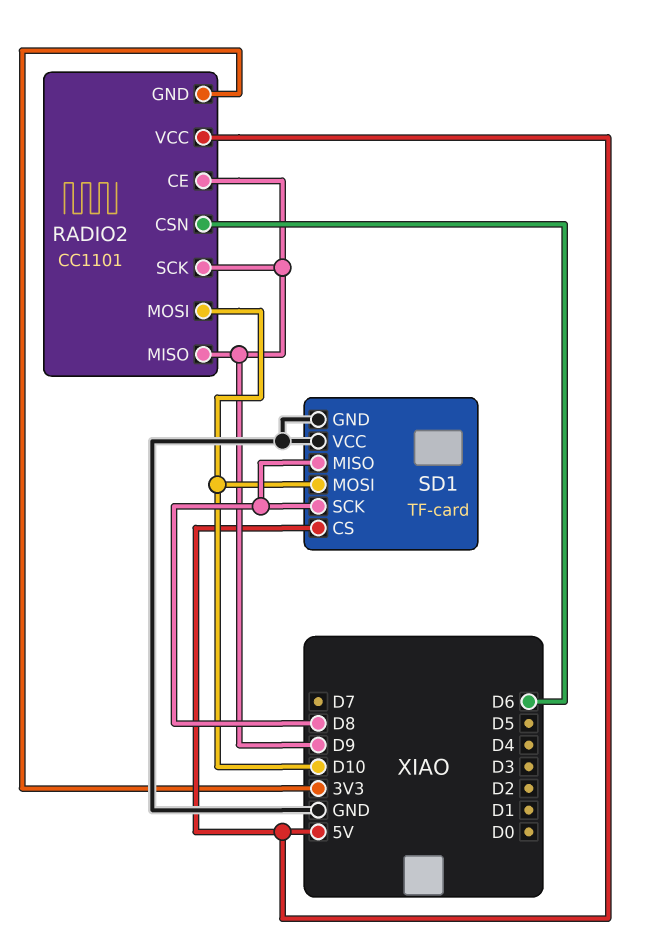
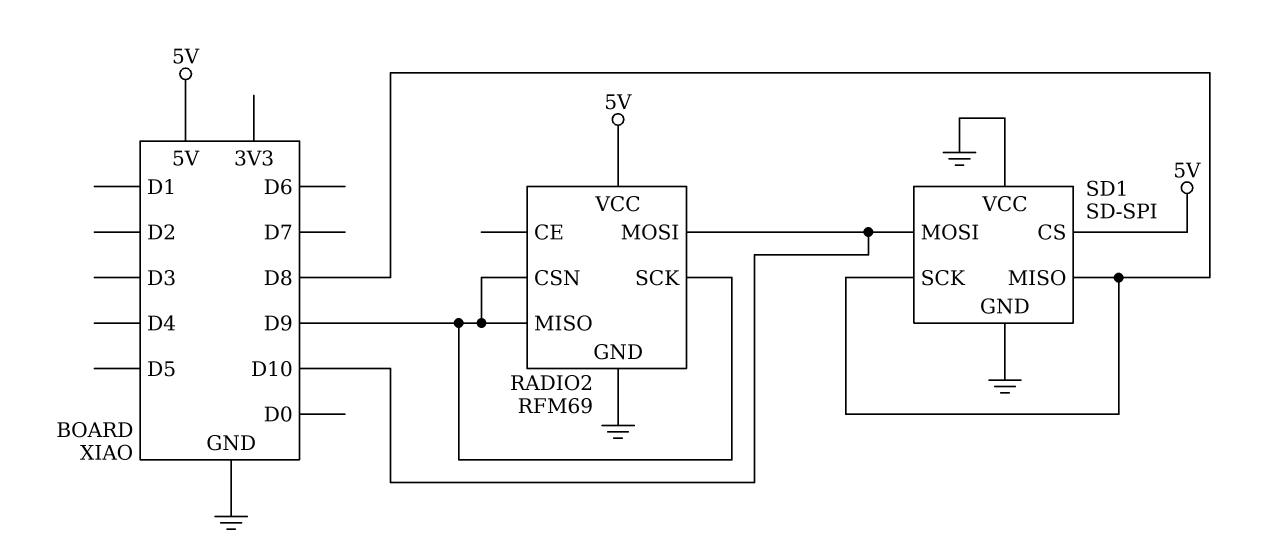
RADIO2: CC1101 -> RFM69
RADIO2 pin CE: D9 -> none
RADIO2 pin CSN: D6 -> D9
RADIO2 pin GND: 3V3 -> GND
SD1: TF-card -> SD-SPI

